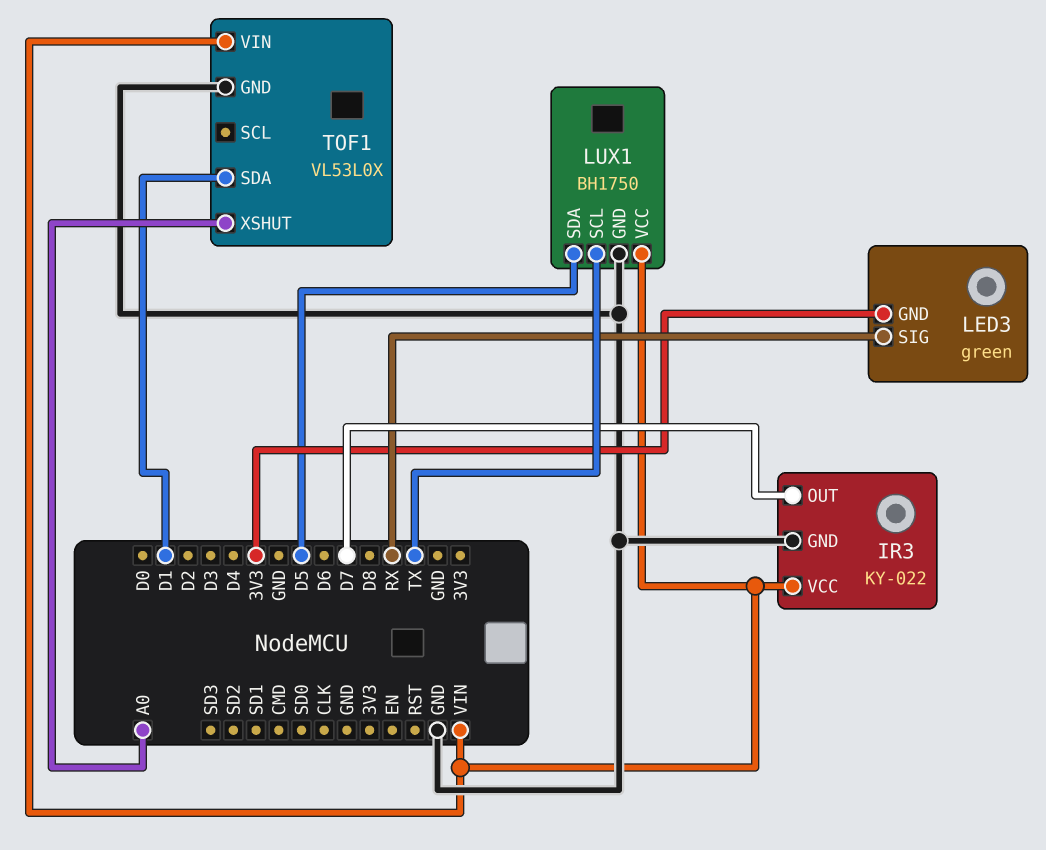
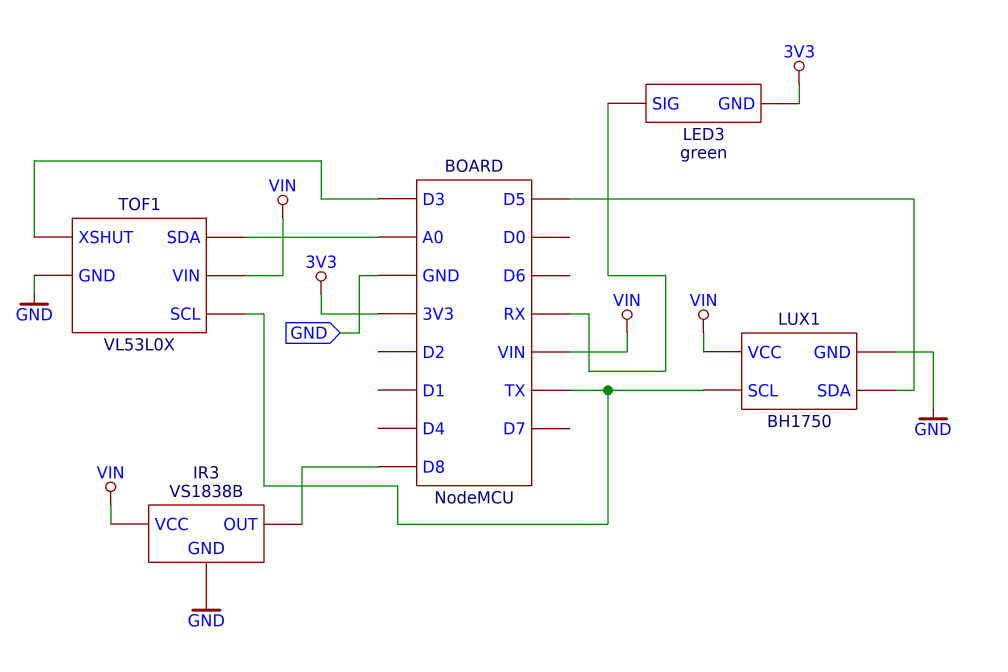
IR3: KY-022 -> VS1838B
IR3 pin OUT: D7 -> D8
TOF1 pin SCL: none -> TX
TOF1 pin SDA: D1 -> A0
TOF1 pin XSHUT: A0 -> D3

